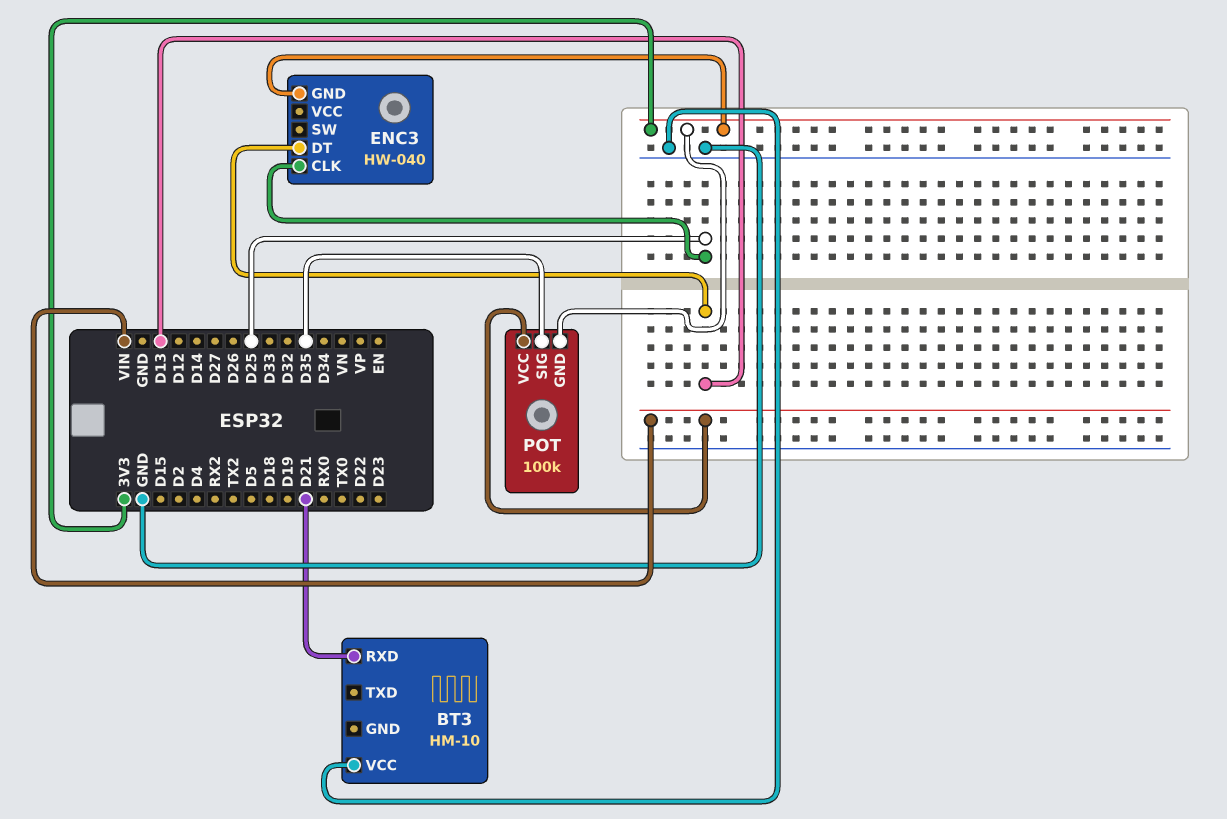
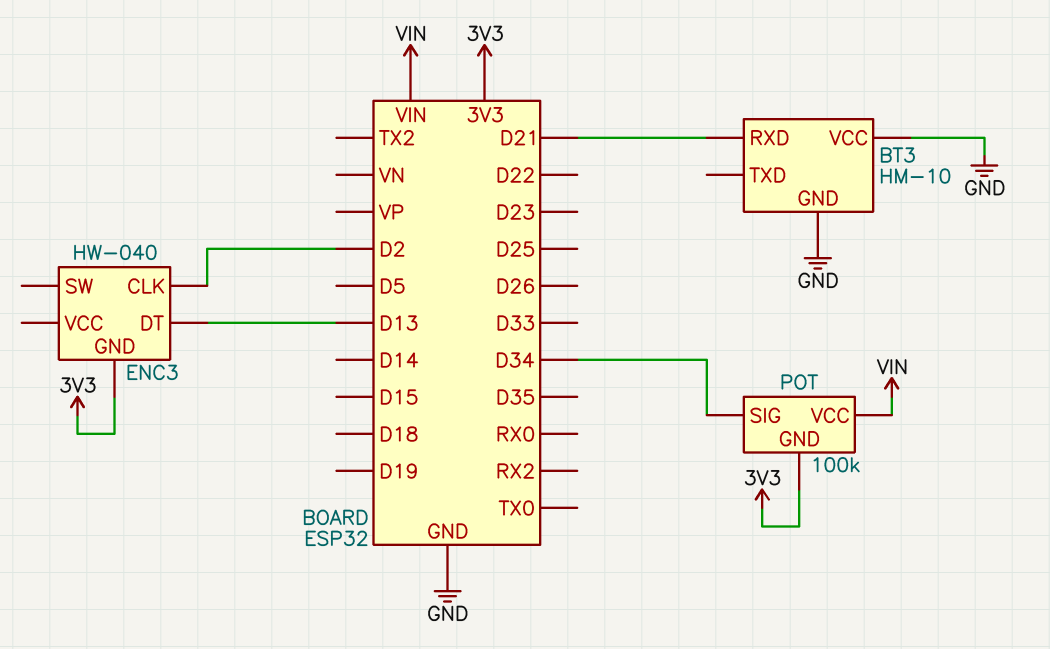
BT3 pin GND: none -> GND
ENC3 pin CLK: D25 -> D2
POT pin SIG: D35 -> D34

